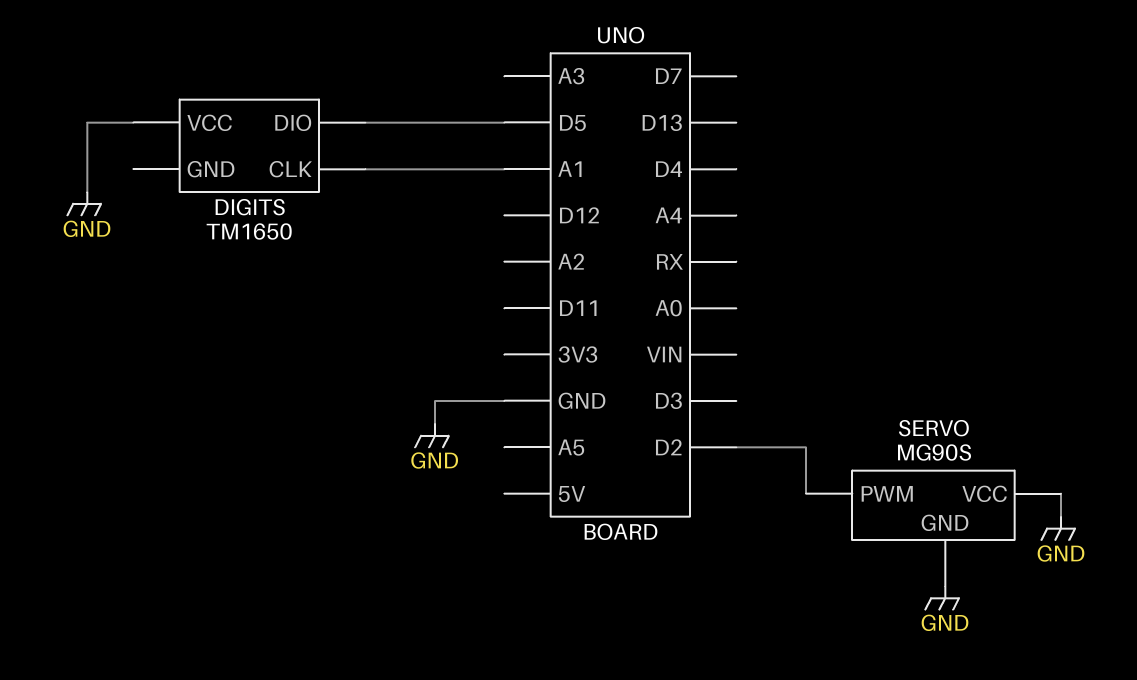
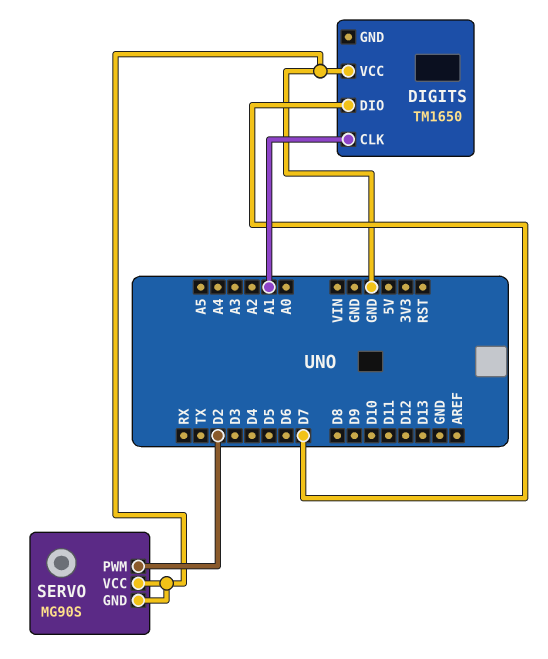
DIGITS pin DIO: D5 -> D7

